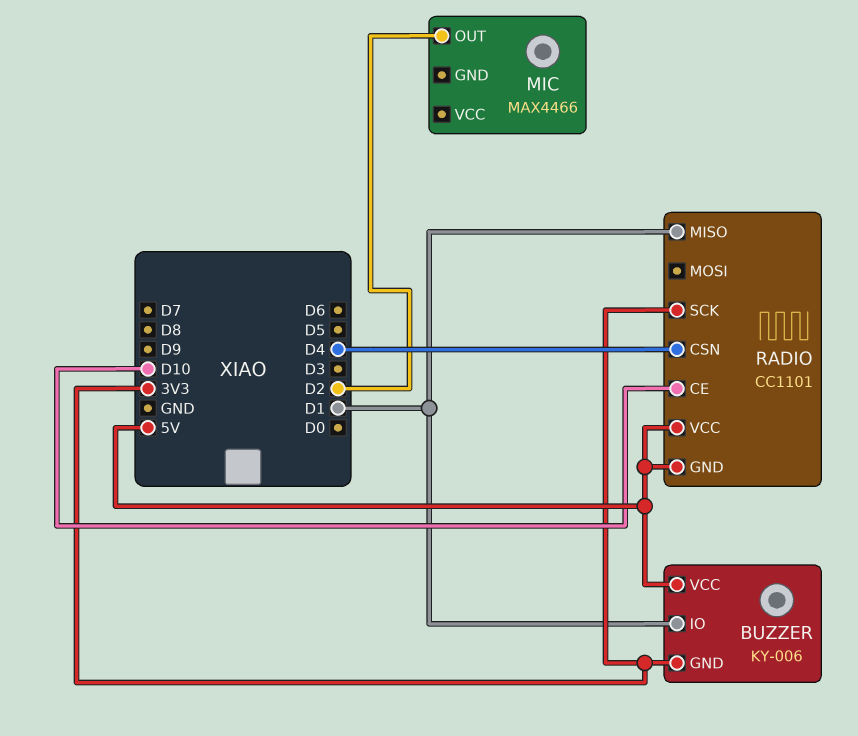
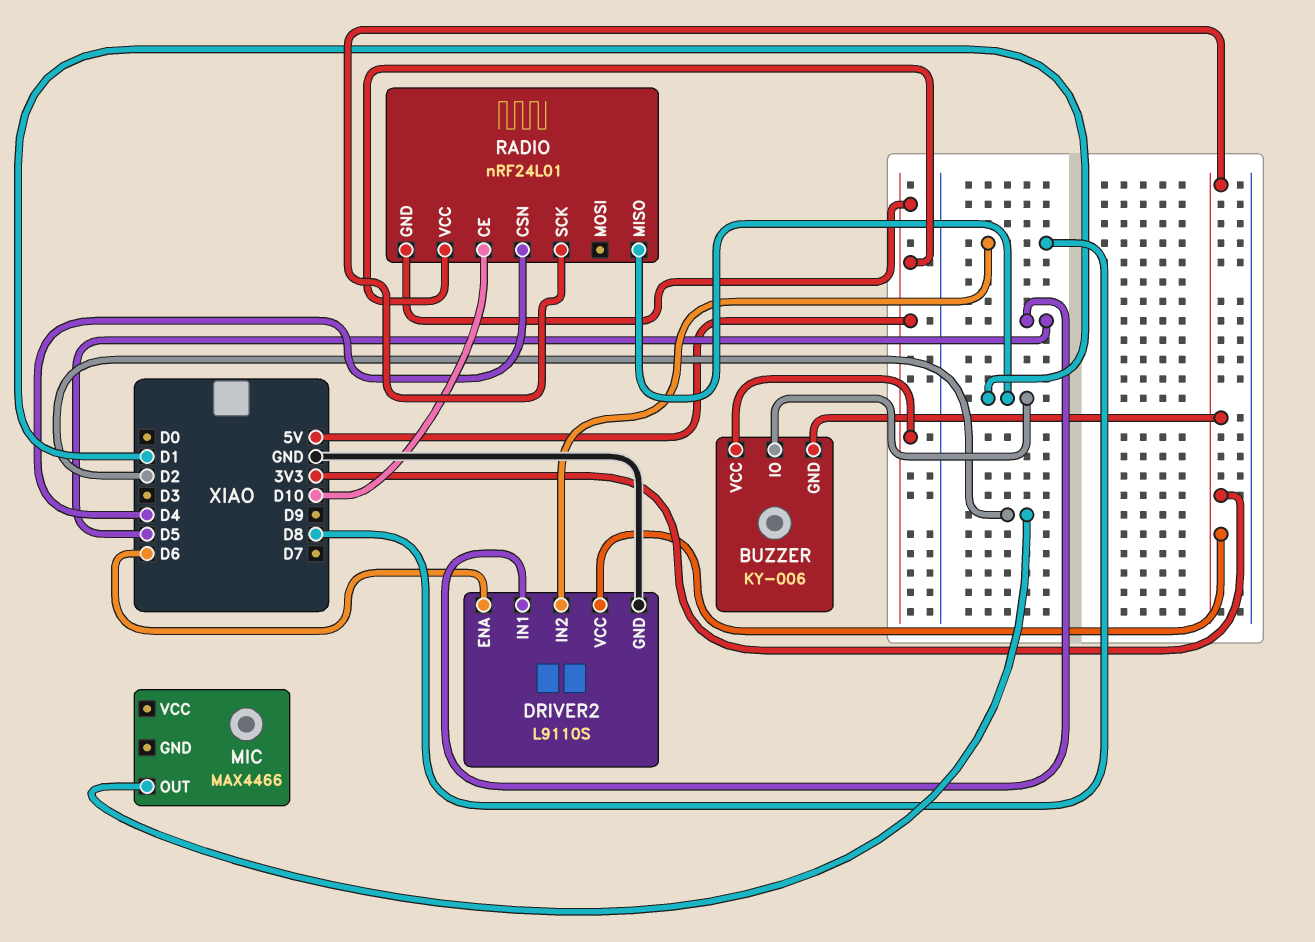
DRIVER2: none -> L9110S
DRIVER2 pin ENA: none -> D6
DRIVER2 pin GND: none -> GND
DRIVER2 pin IN1: none -> D5
DRIVER2 pin IN2: none -> D8
DRIVER2 pin VCC: none -> 3V3
RADIO: CC1101 -> nRF24L01

